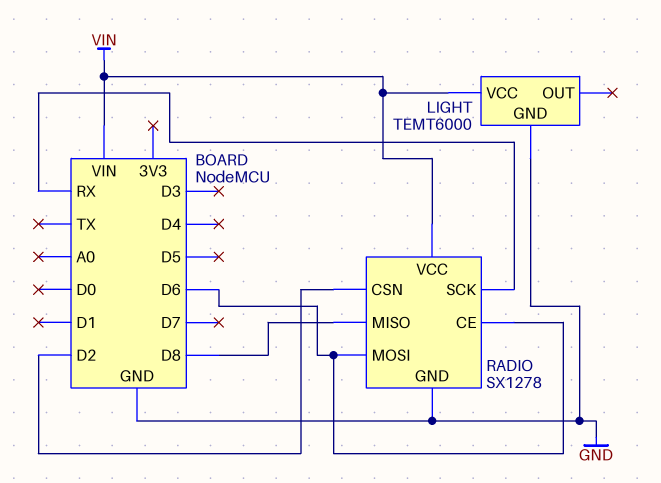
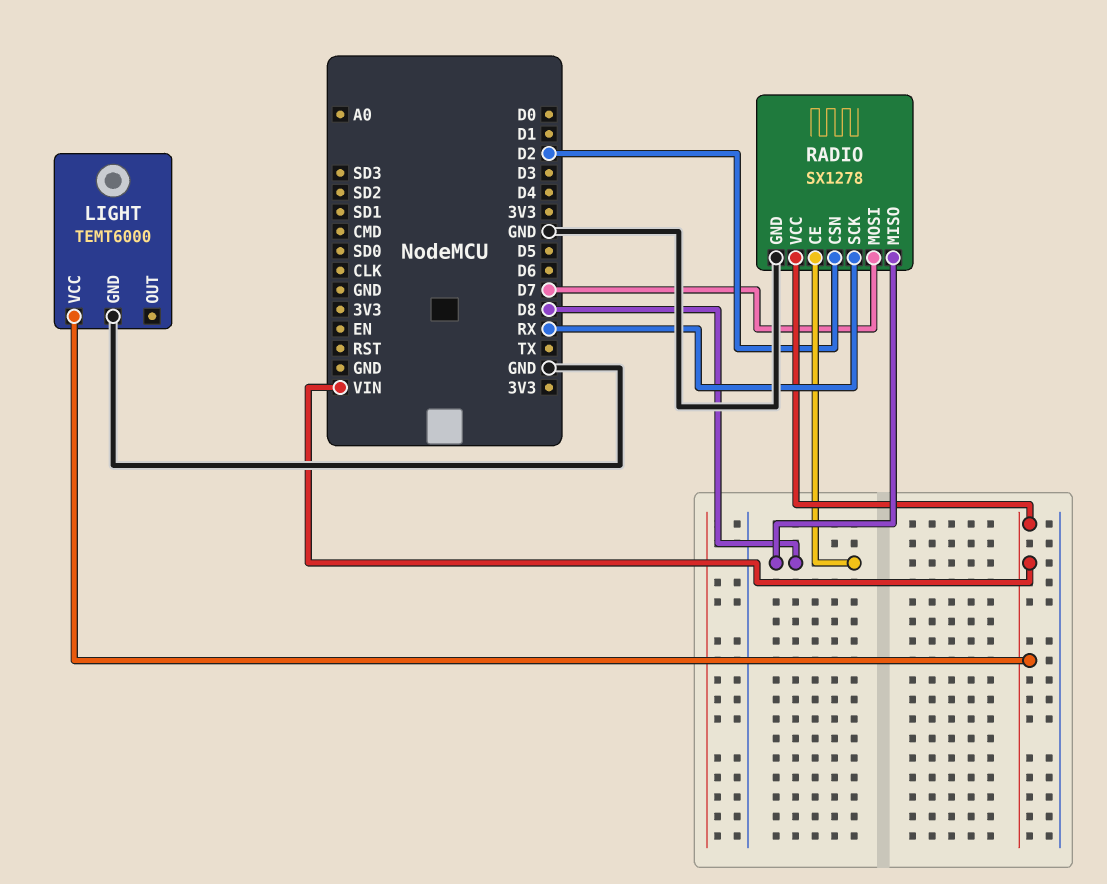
RADIO pin CE: D6 -> D8
RADIO pin MOSI: D6 -> D7

